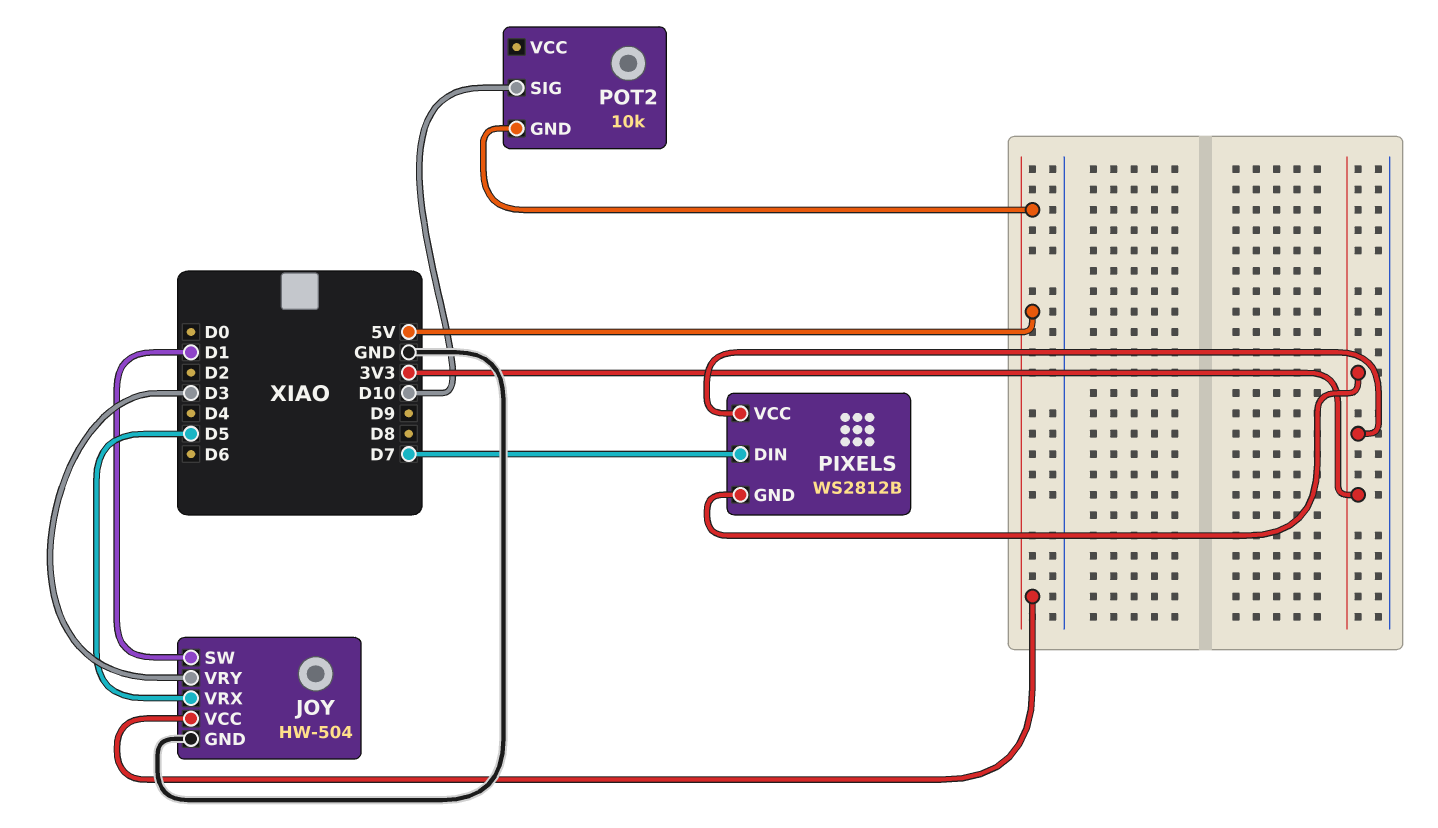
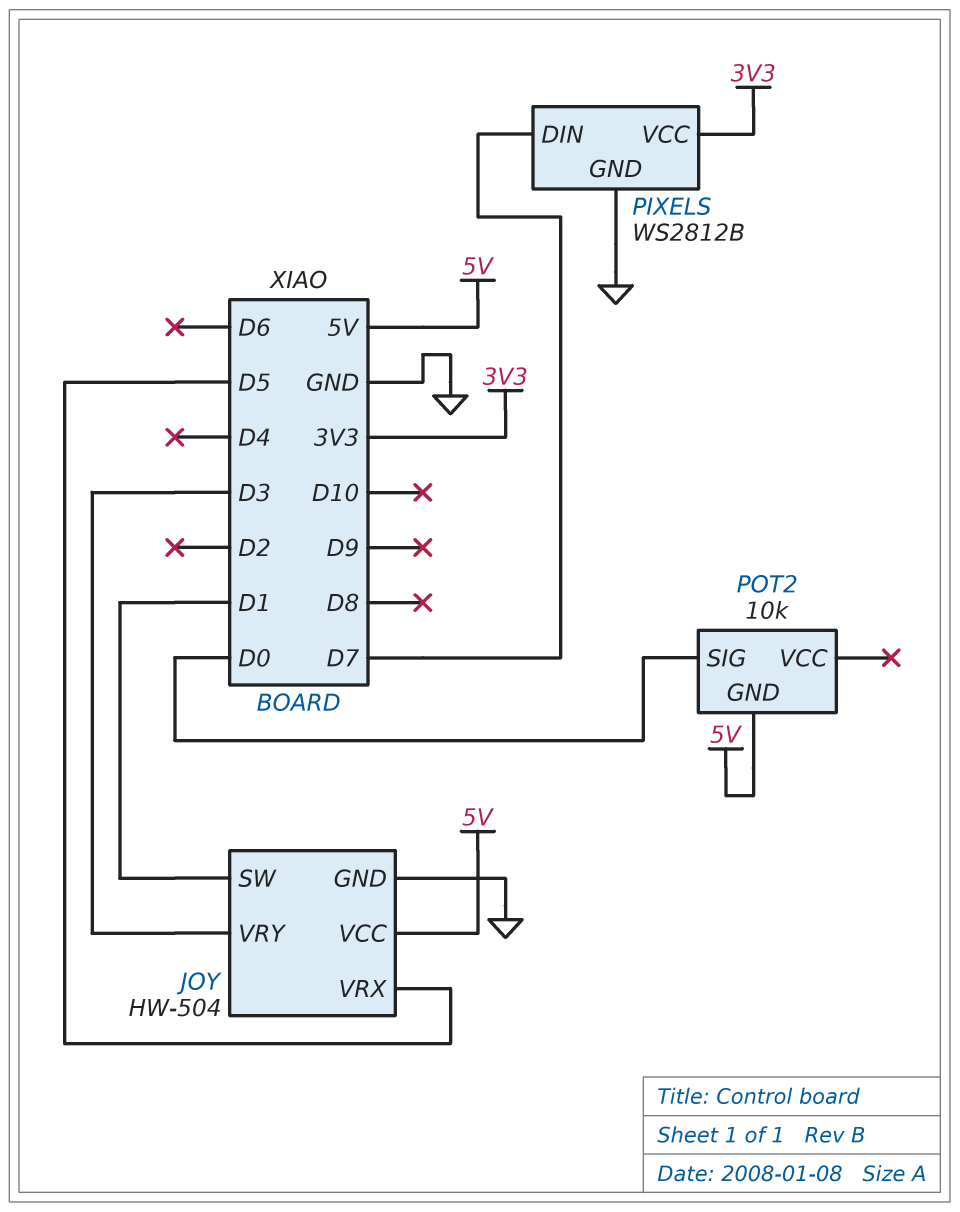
PIXELS pin GND: 3V3 -> GND
POT2 pin SIG: D10 -> D0

